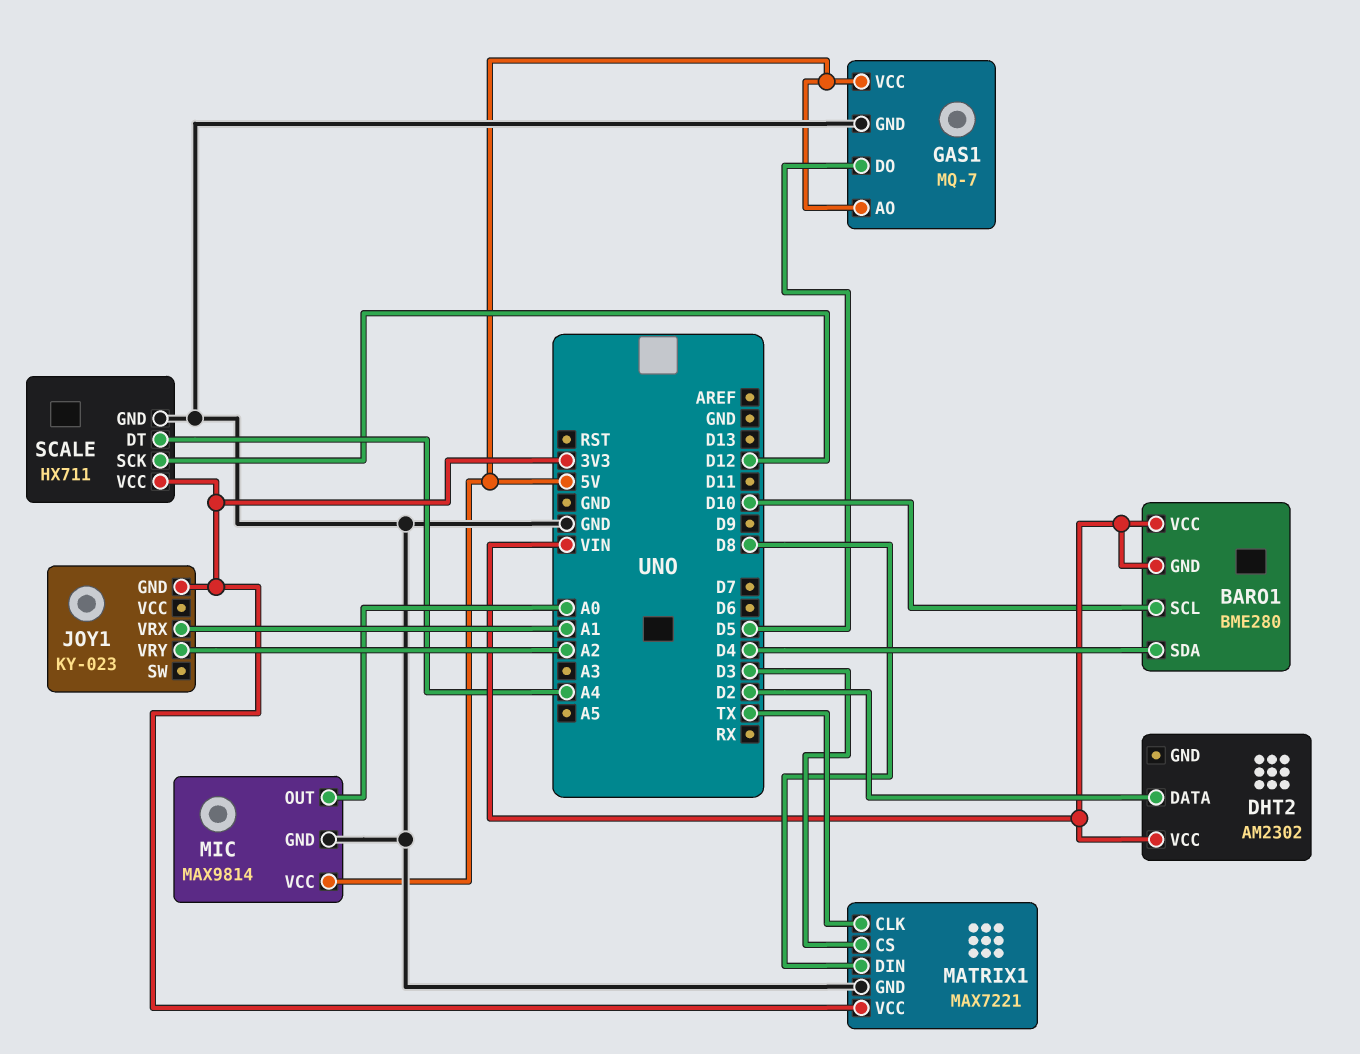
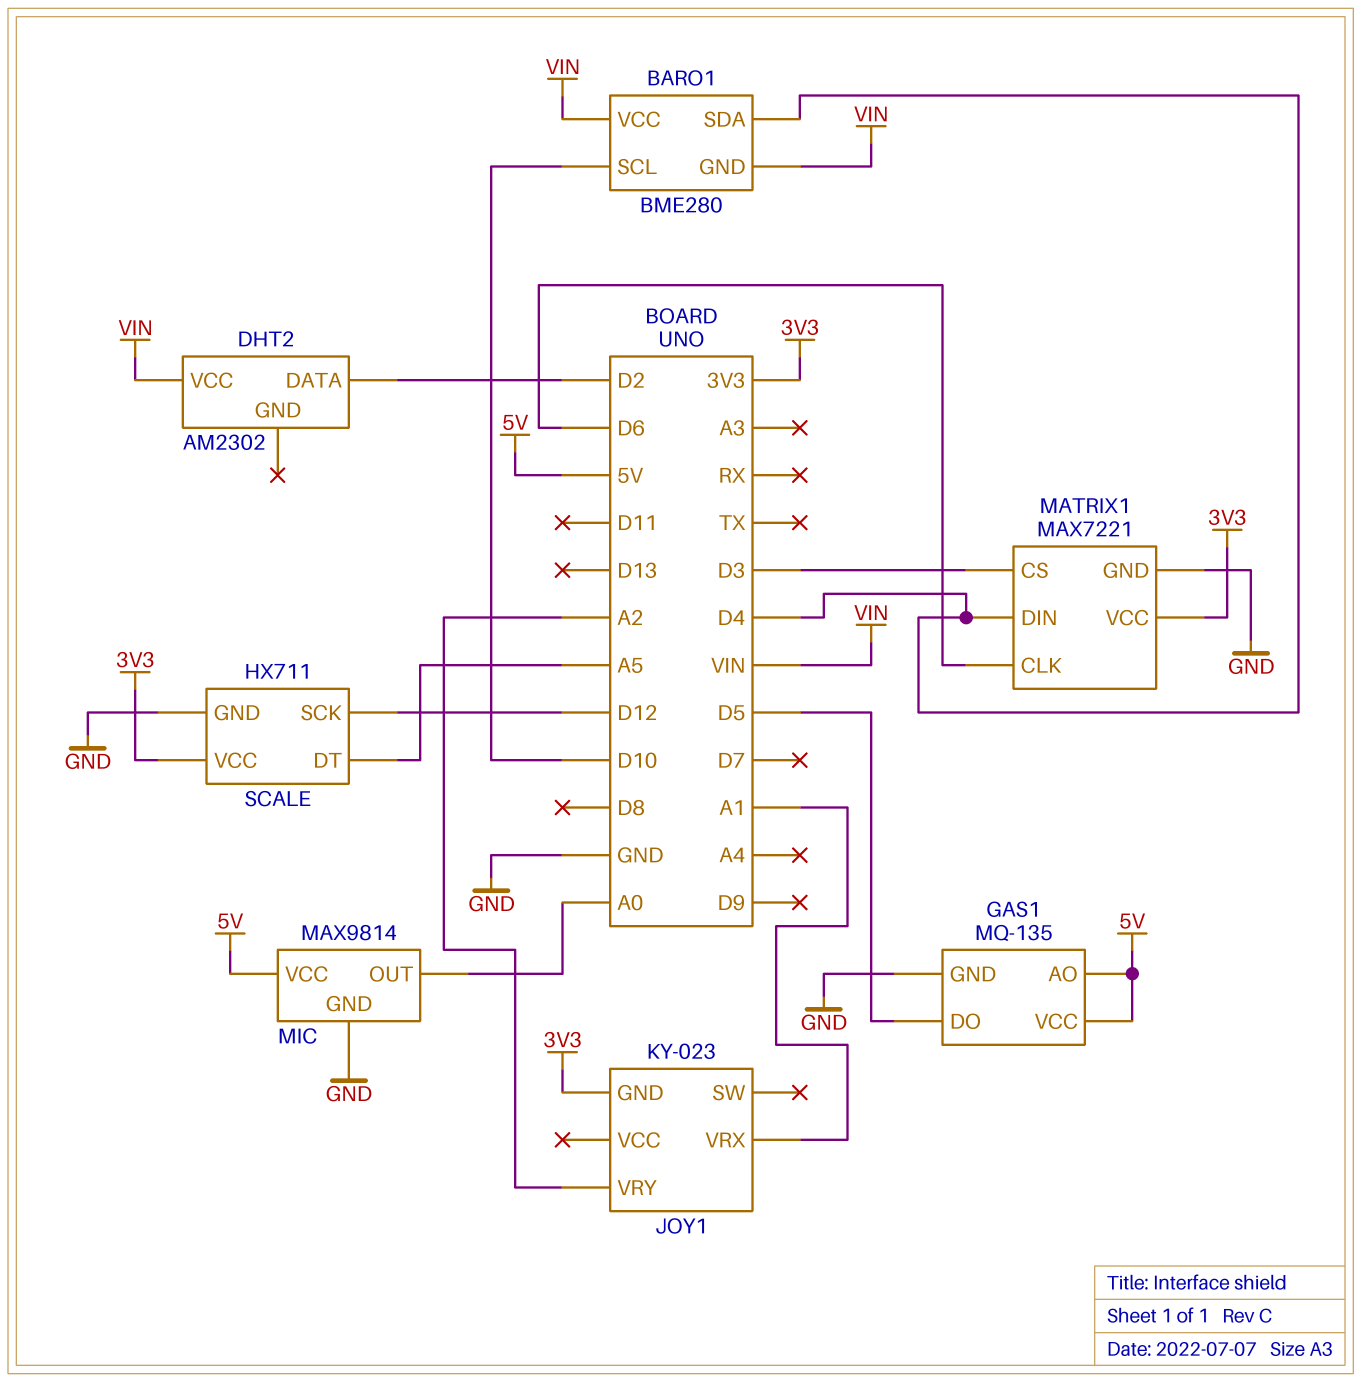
GAS1: MQ-7 -> MQ-135
MATRIX1 pin CLK: TX -> D6
MATRIX1 pin DIN: D8 -> D4
SCALE pin DT: A4 -> A5

